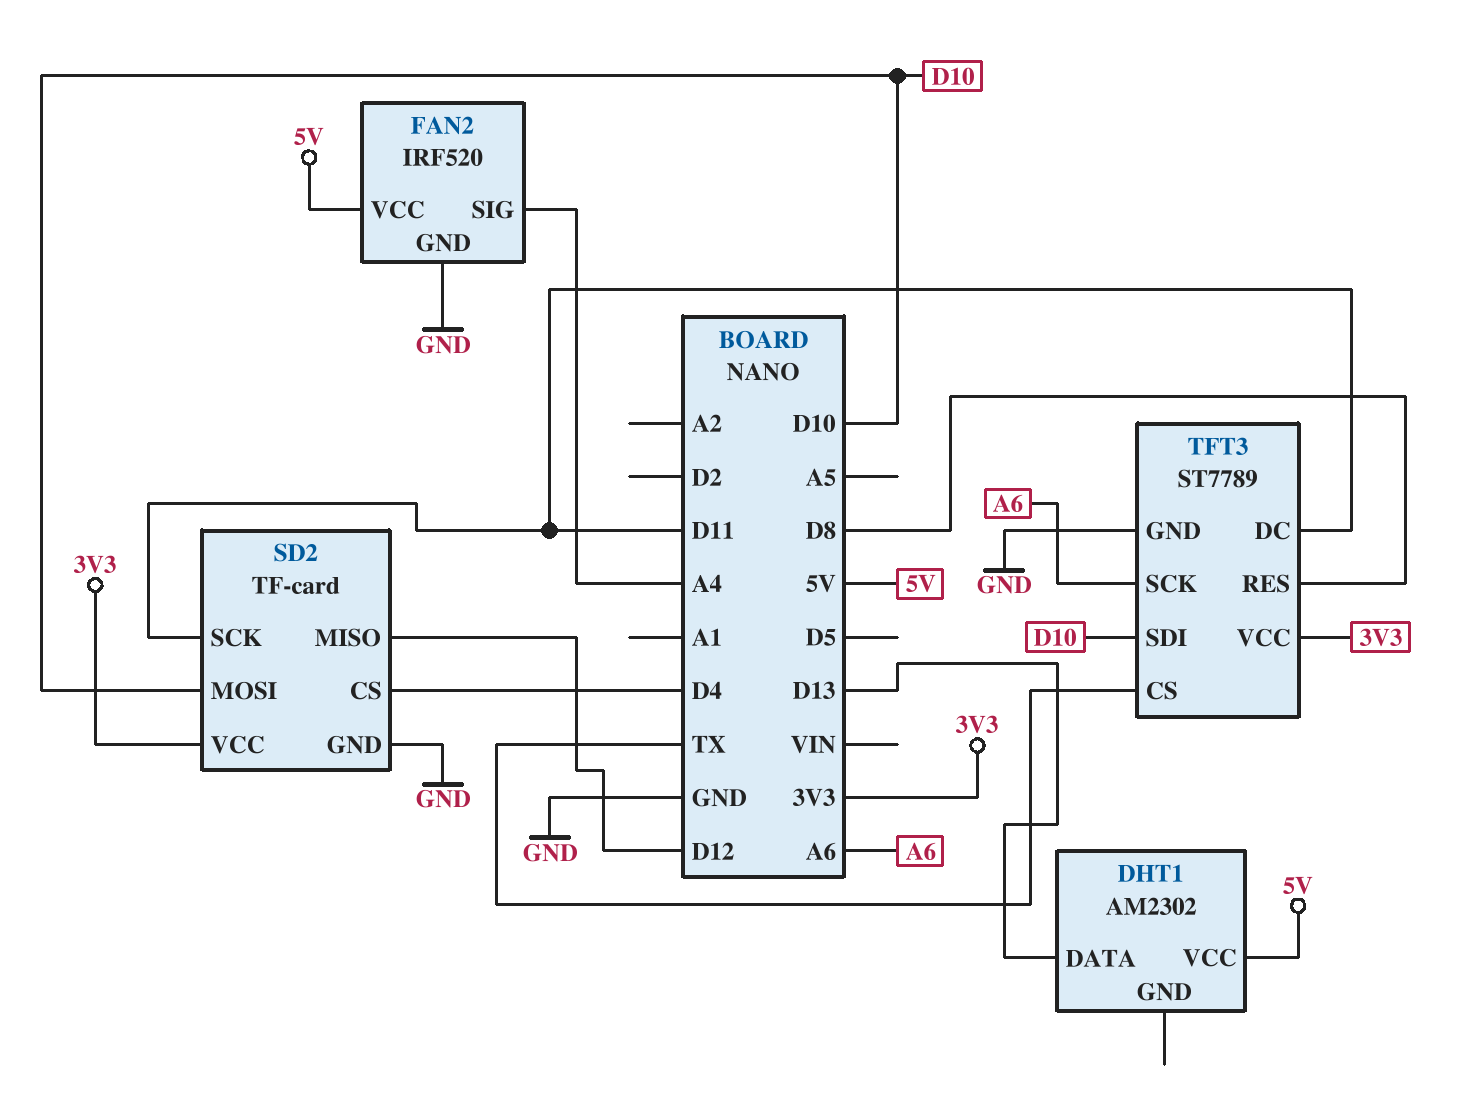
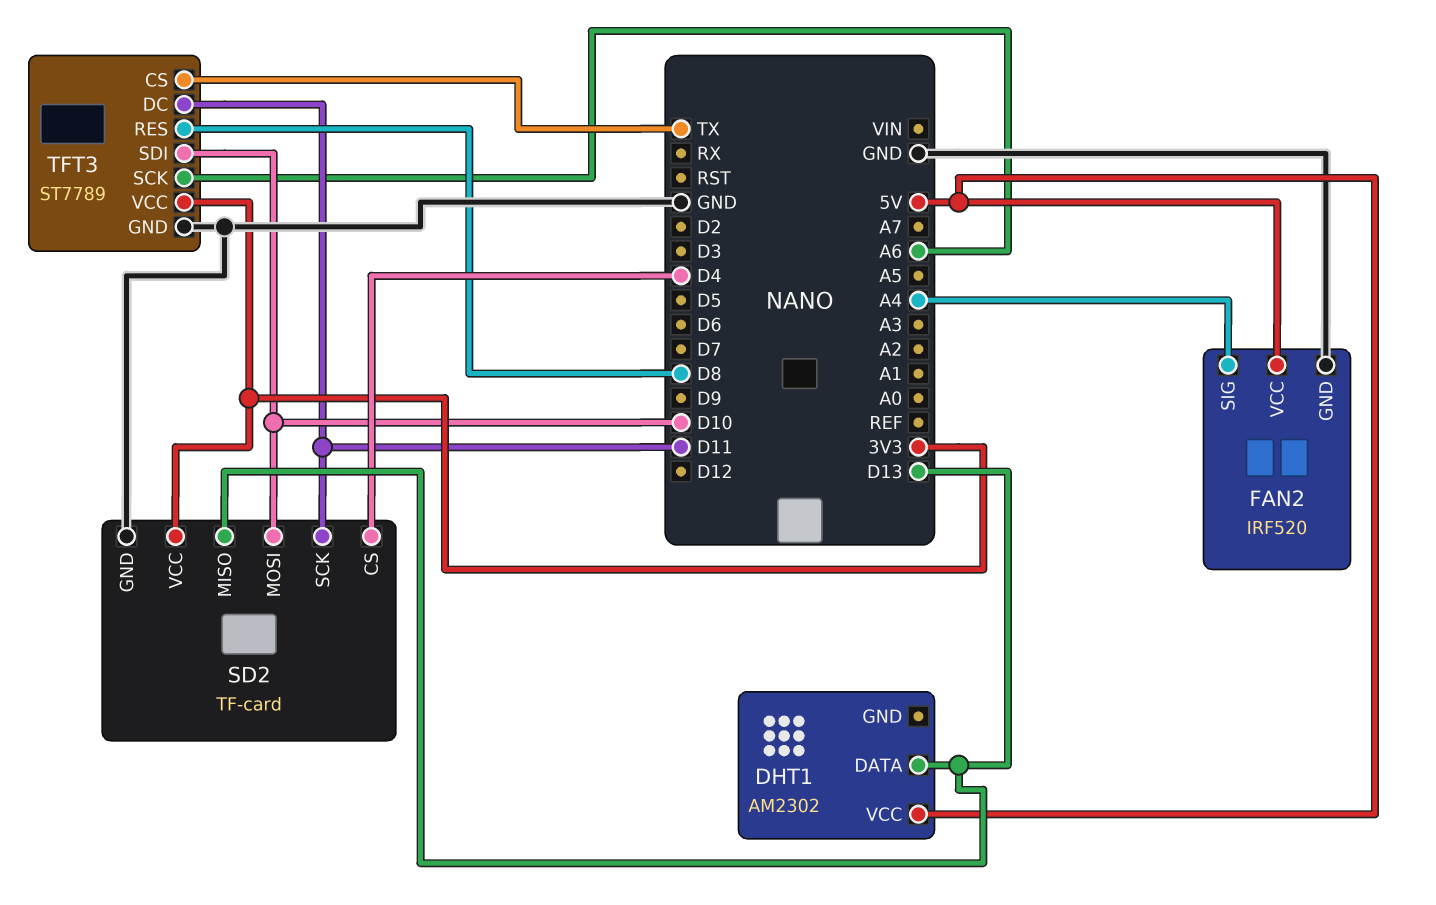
SD2 pin MISO: D12 -> D13

